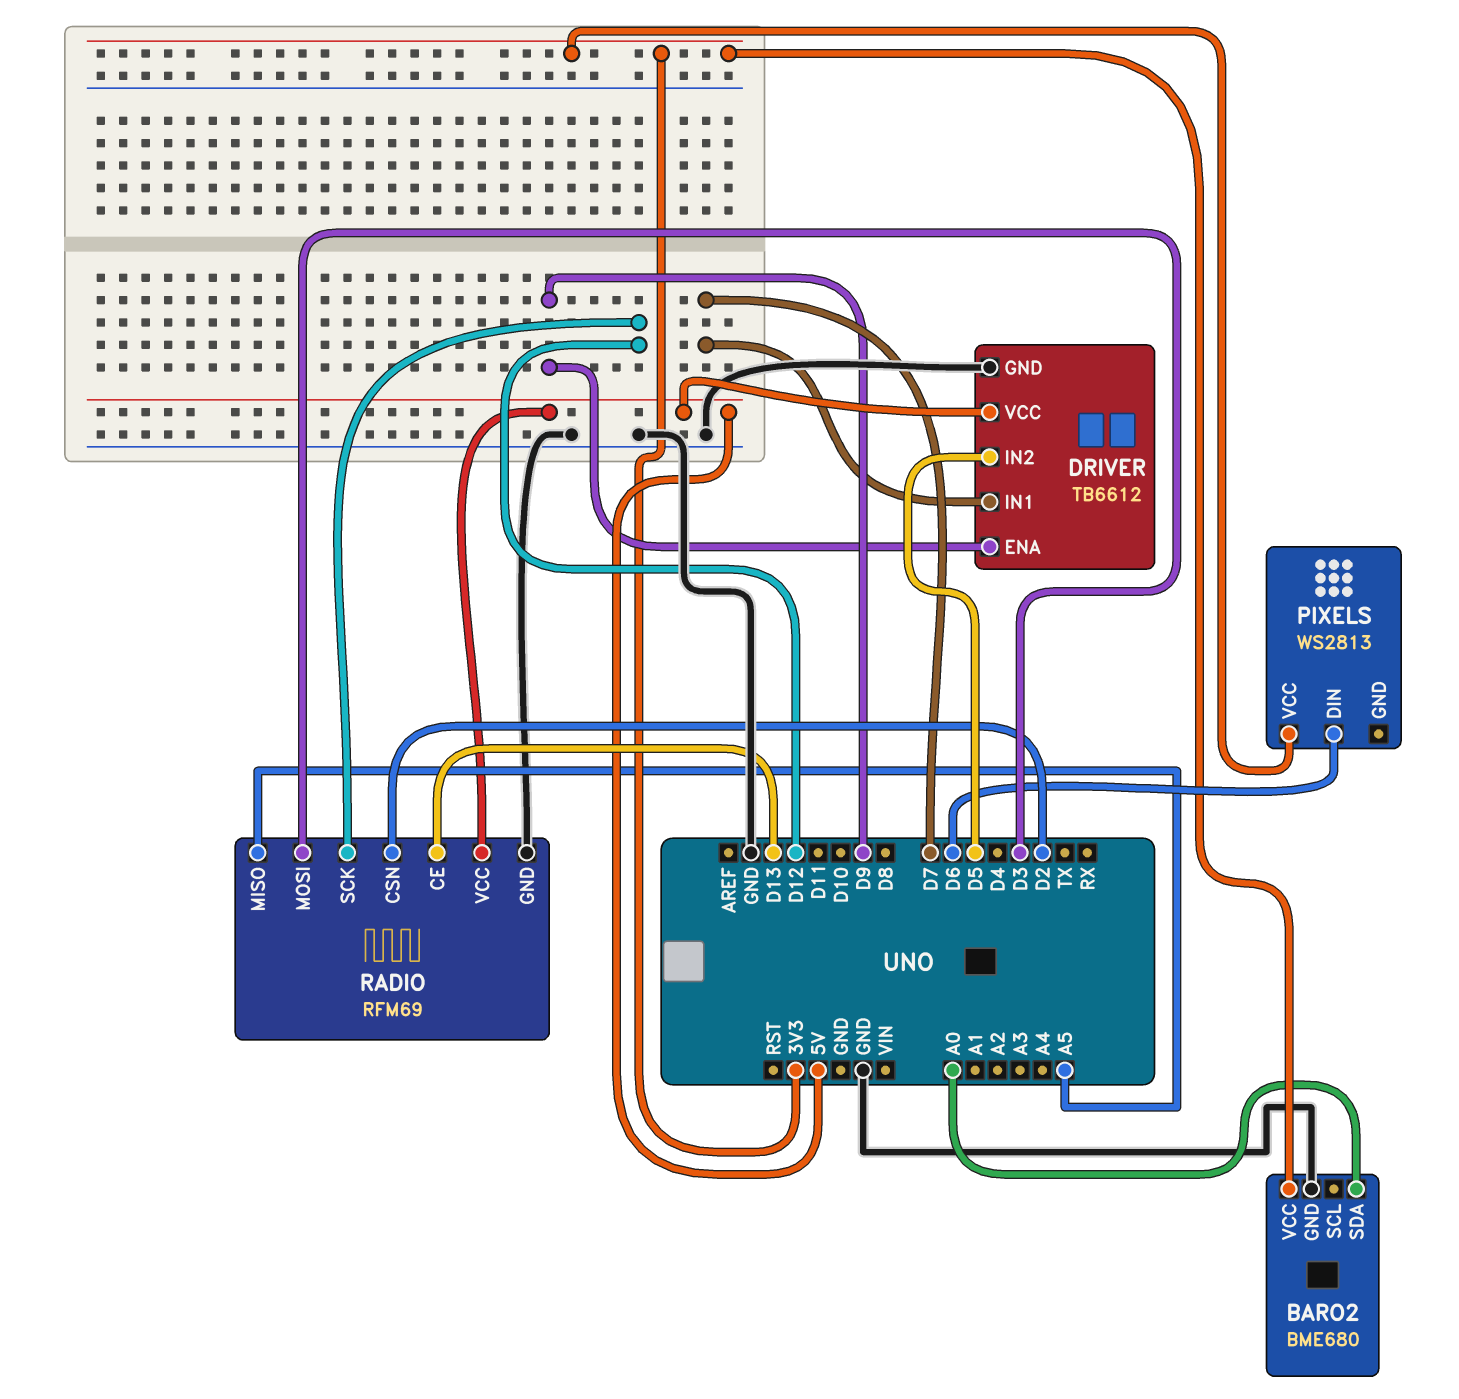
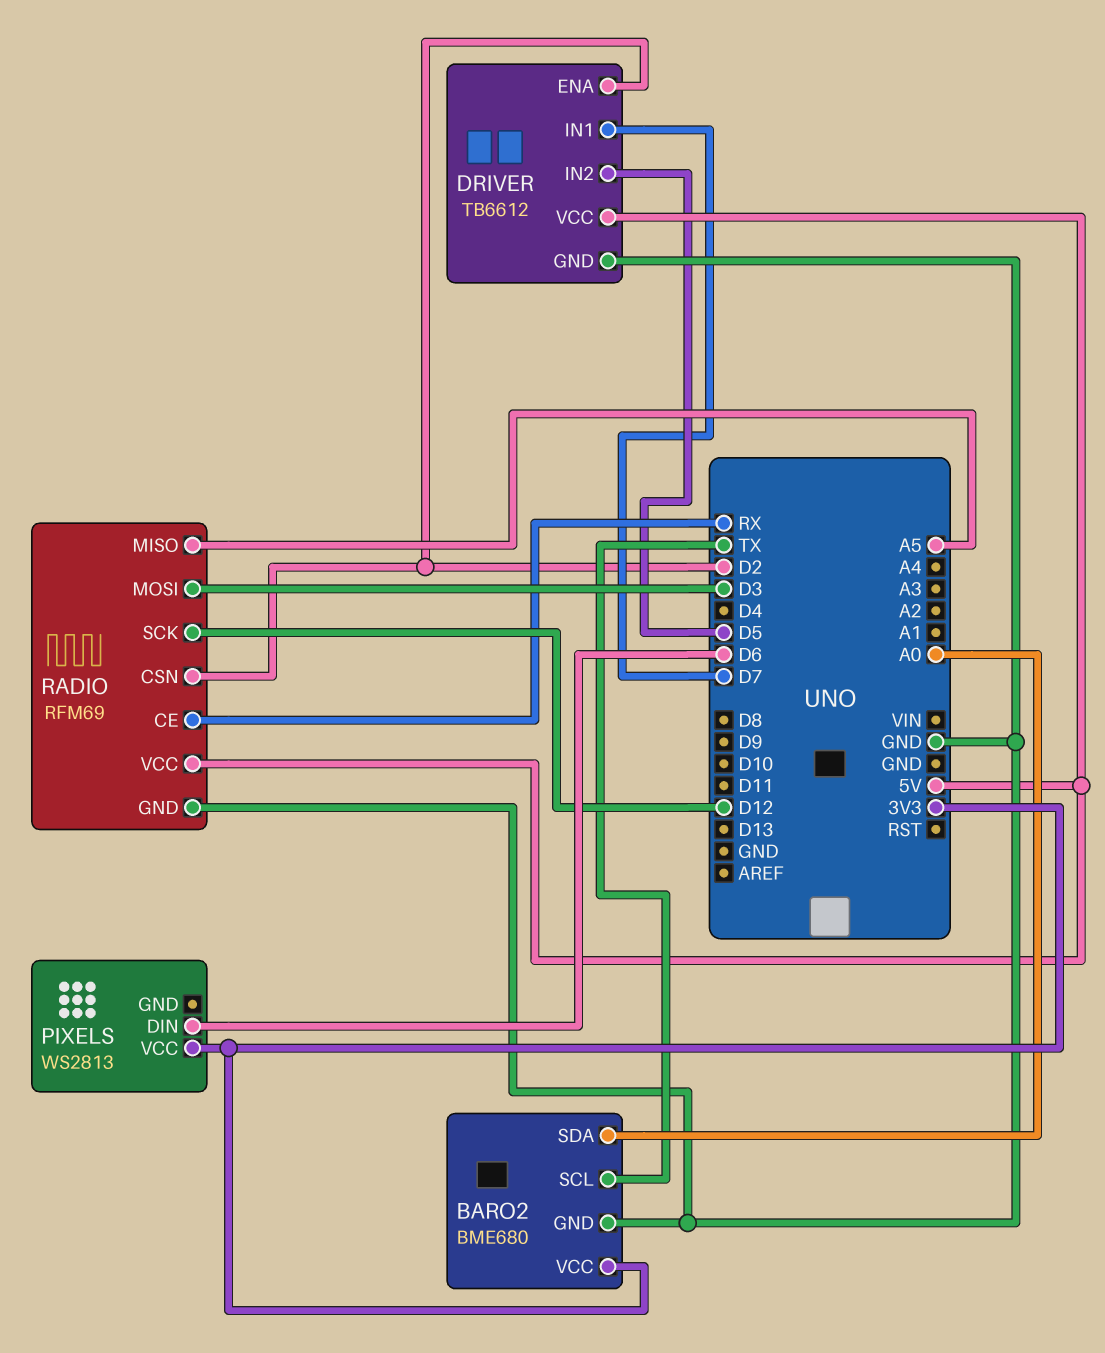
BARO2 pin SCL: none -> TX
DRIVER pin ENA: D9 -> D2
RADIO pin CE: D13 -> RX

